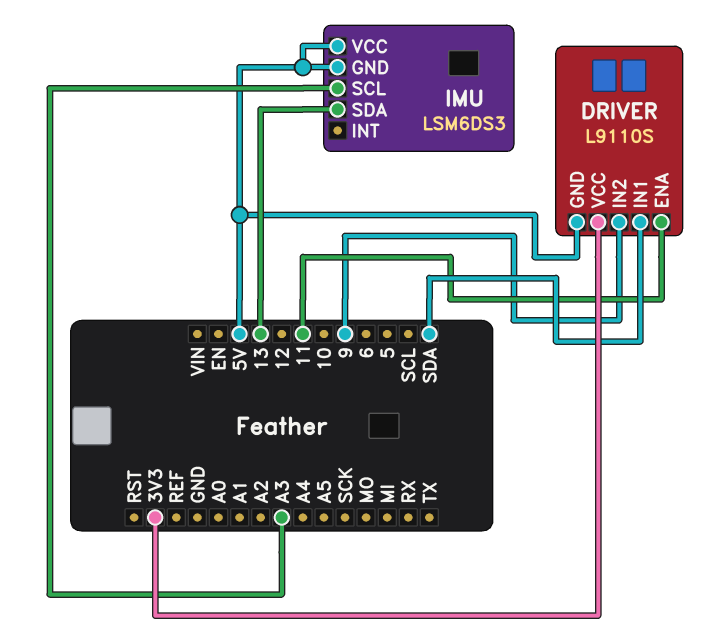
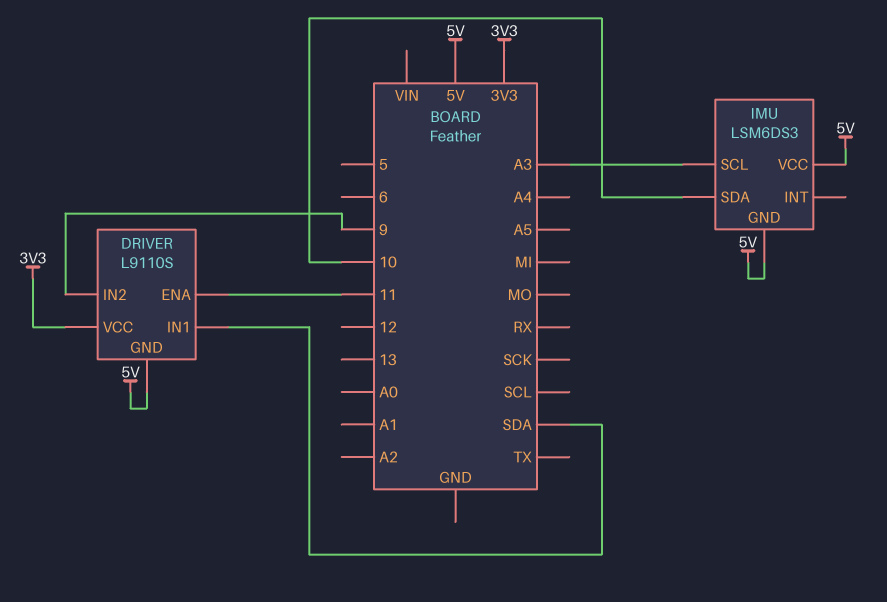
IMU pin SDA: 13 -> 10

